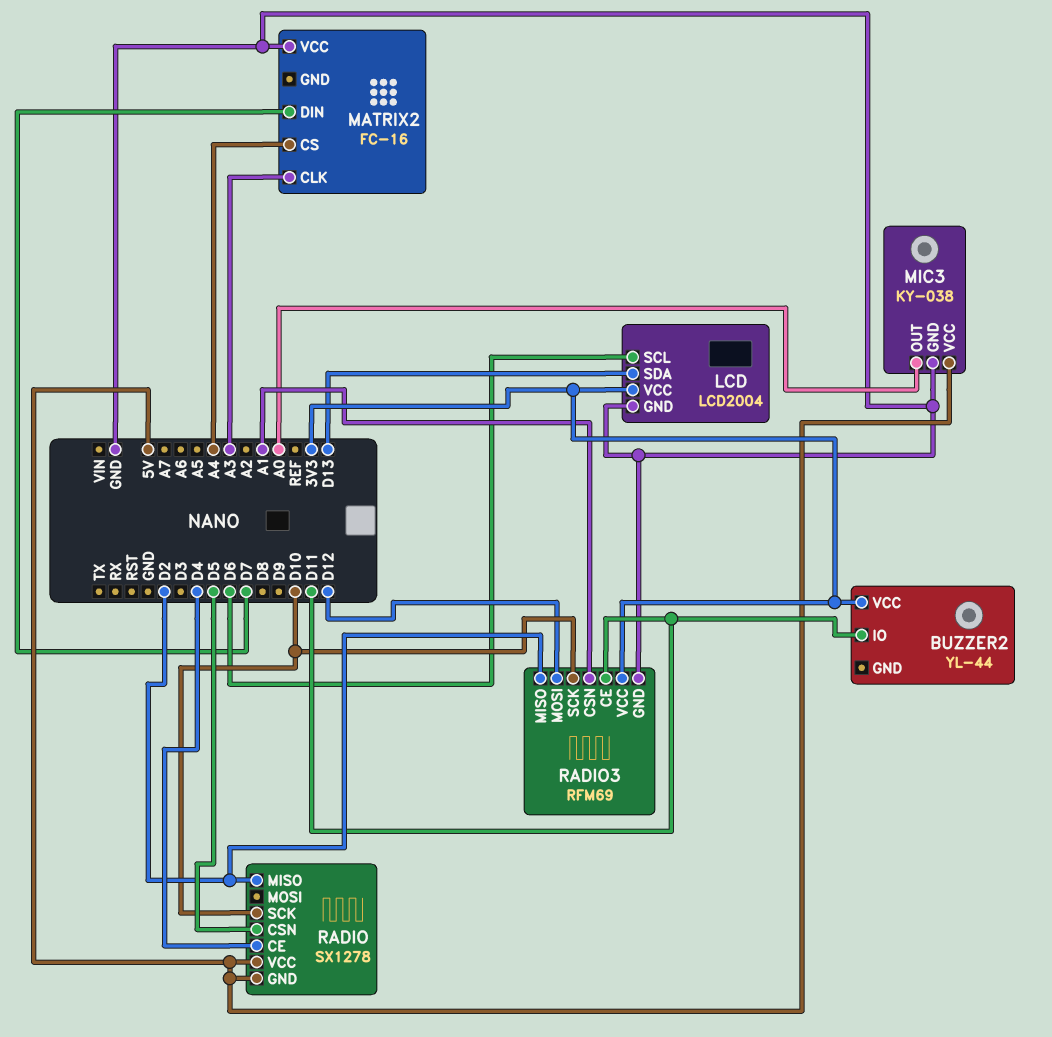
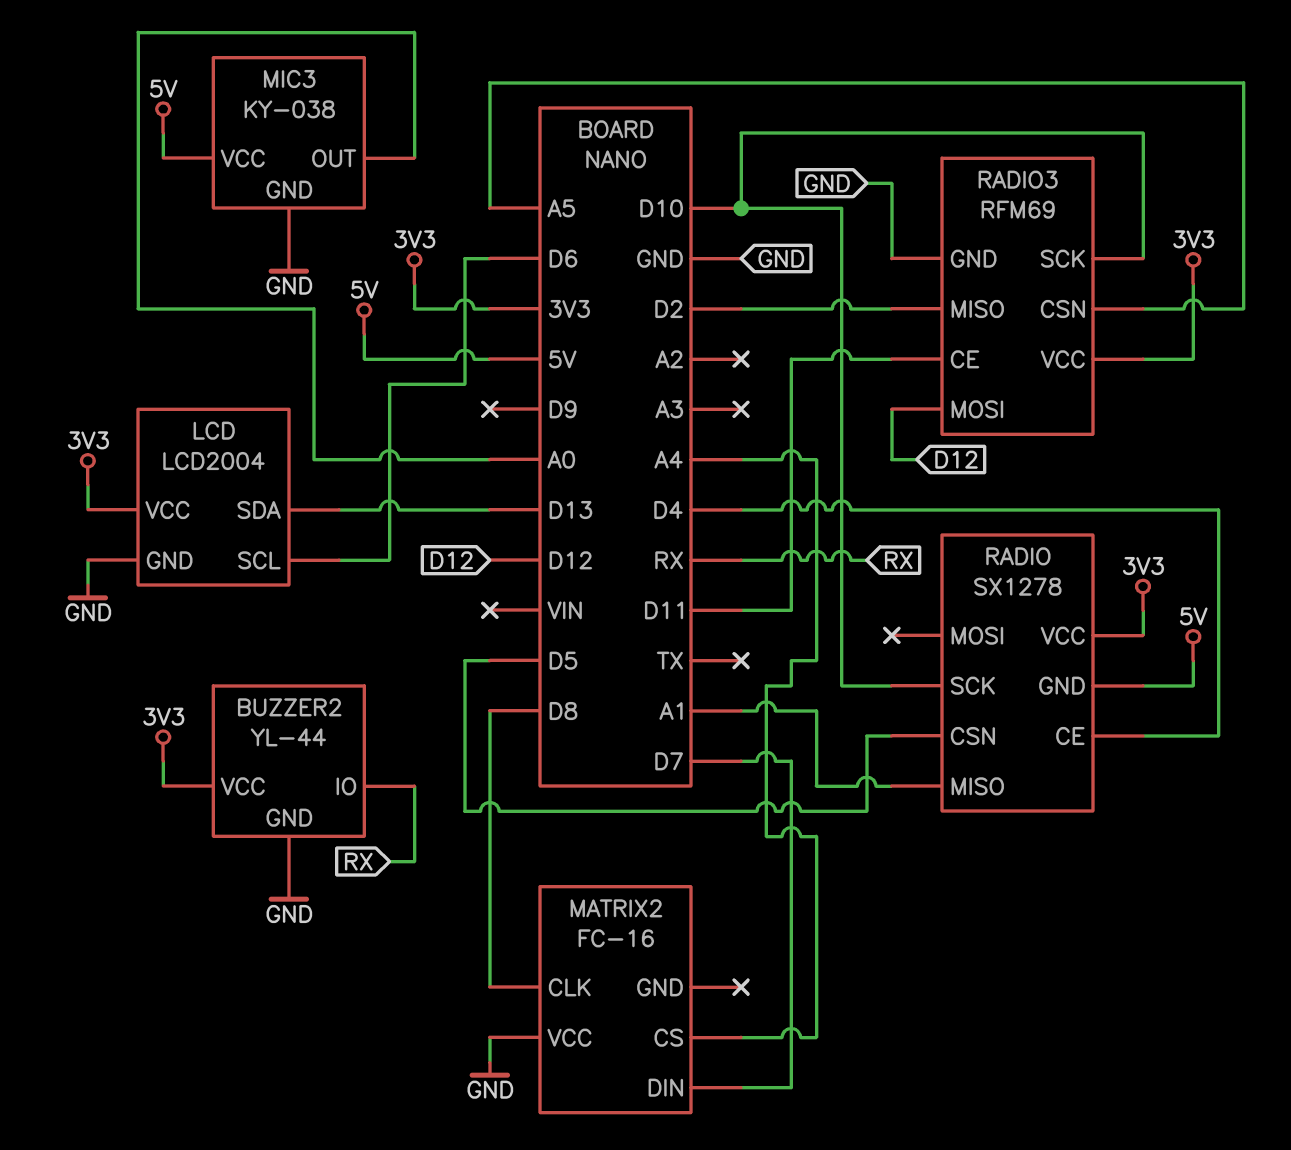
BUZZER2 pin GND: none -> GND
BUZZER2 pin IO: D11 -> RX
MATRIX2 pin CLK: A3 -> D8
RADIO pin MISO: D2 -> A1
RADIO pin VCC: 5V -> 3V3
RADIO3 pin CSN: A1 -> A5

